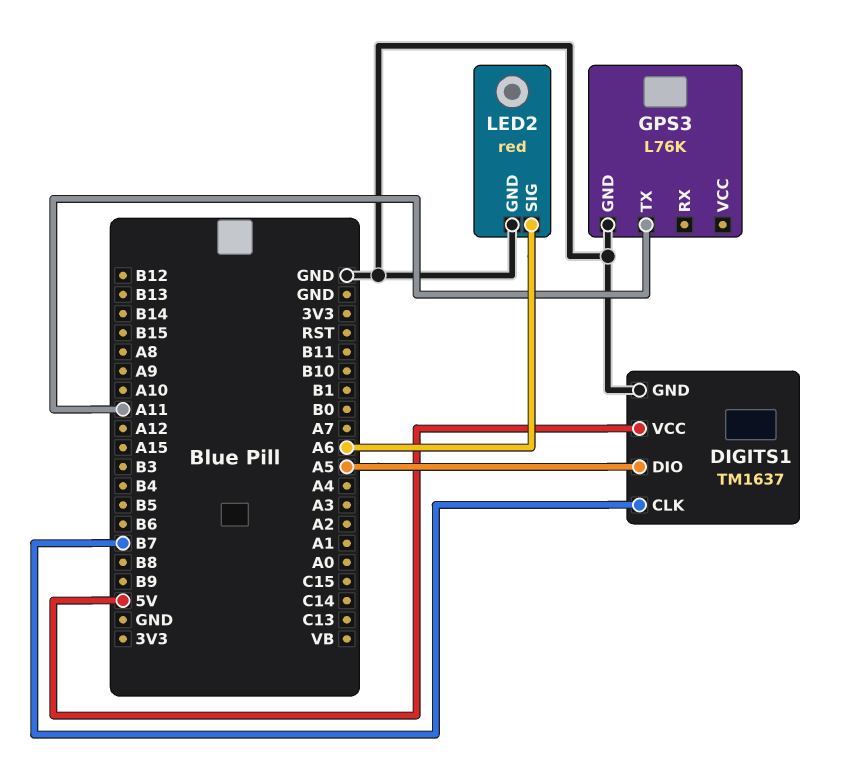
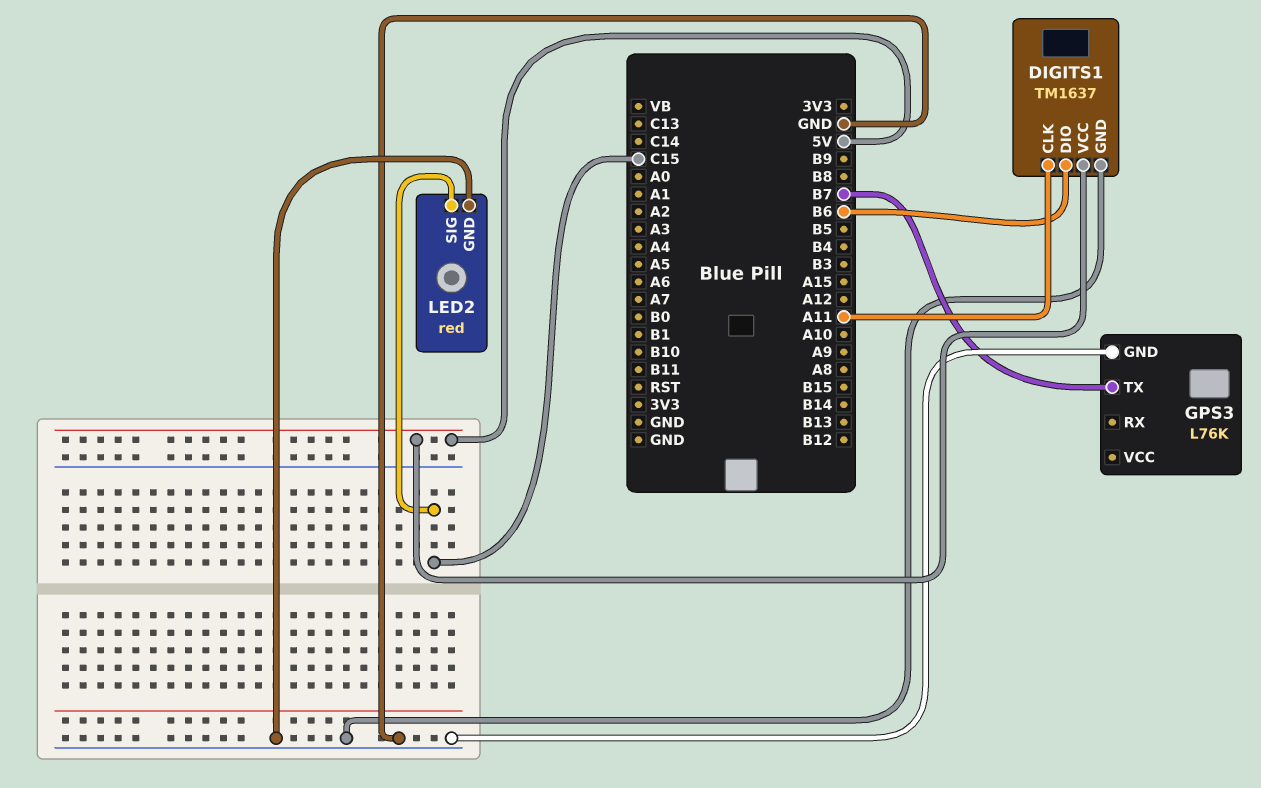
DIGITS1 pin CLK: B7 -> A11
DIGITS1 pin DIO: A5 -> B6
GPS3 pin TX: A11 -> B7
LED2 pin SIG: A6 -> C15

